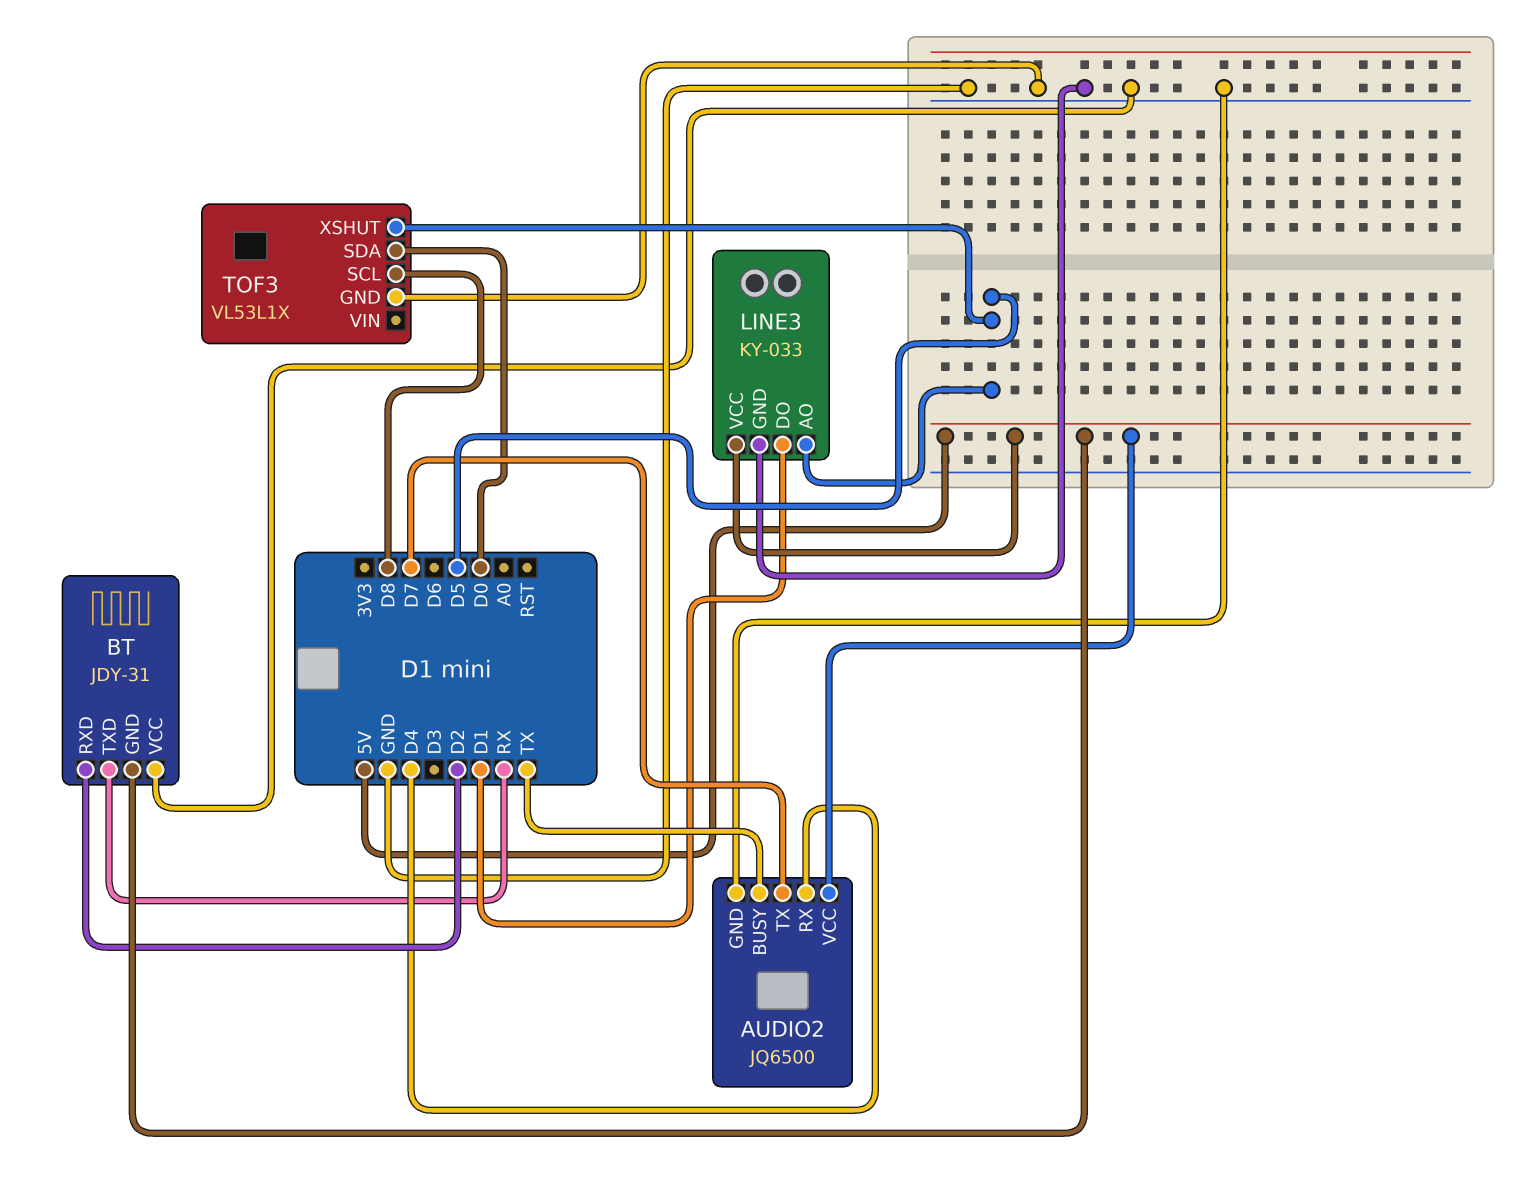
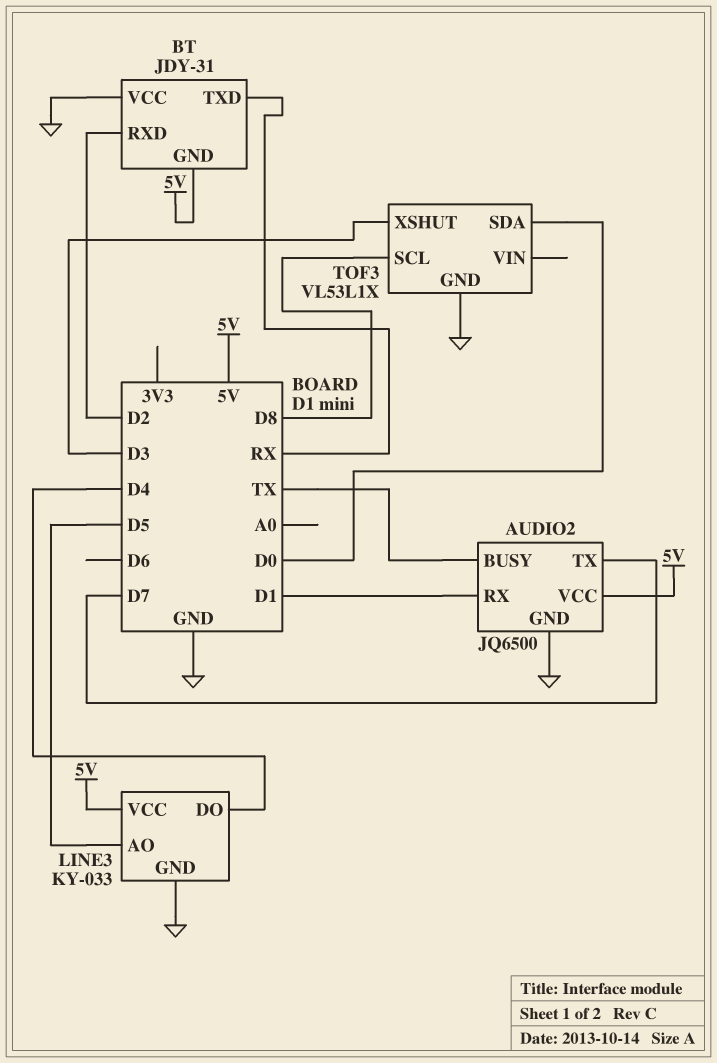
AUDIO2 pin RX: D4 -> D1
LINE3 pin DO: D1 -> D4
TOF3 pin XSHUT: D5 -> D3

